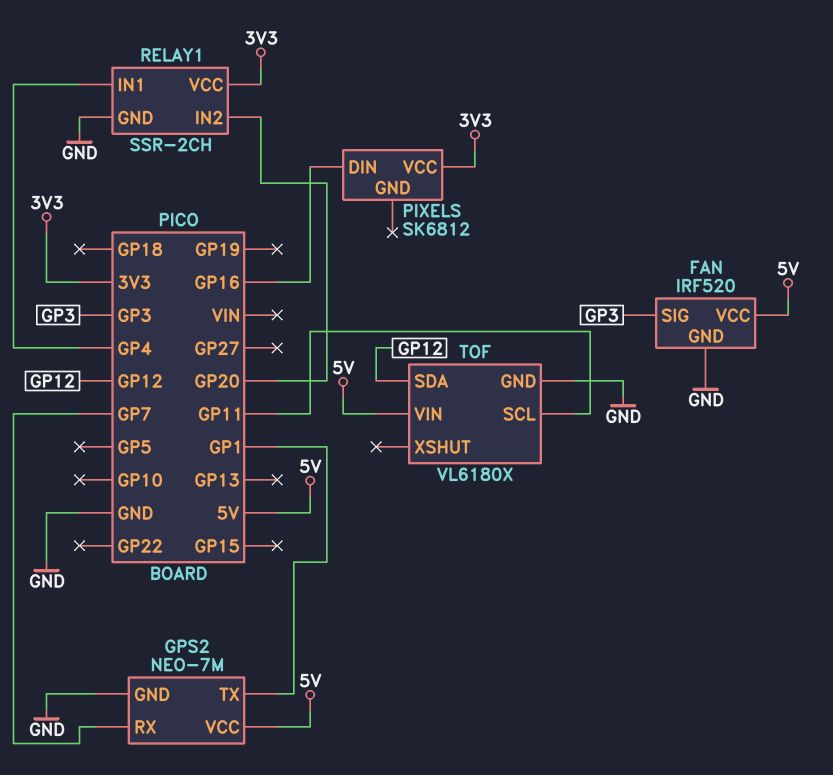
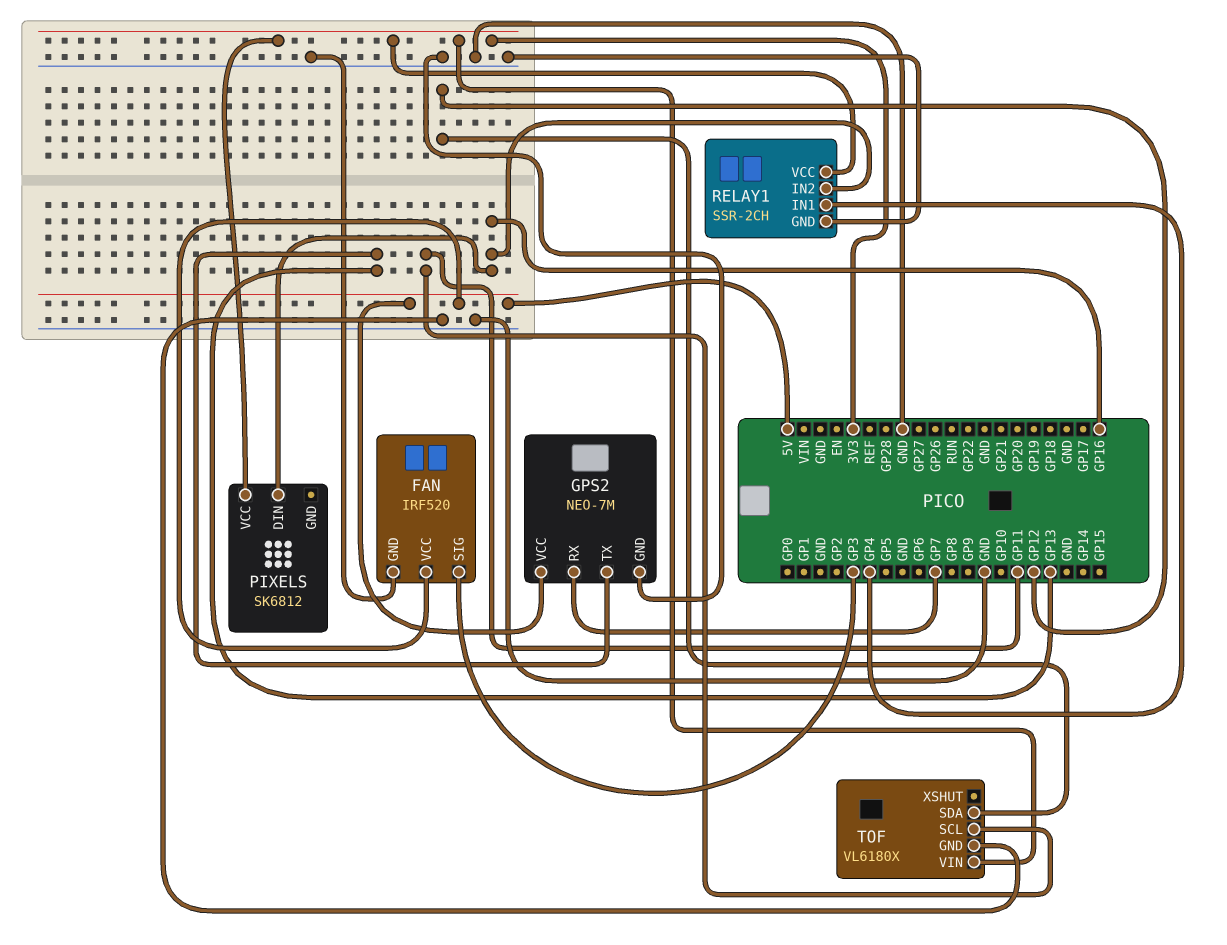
GPS2 pin TX: GP1 -> GP13
RELAY1 pin IN2: GP20 -> GP16
TOF pin VIN: 5V -> 3V3

